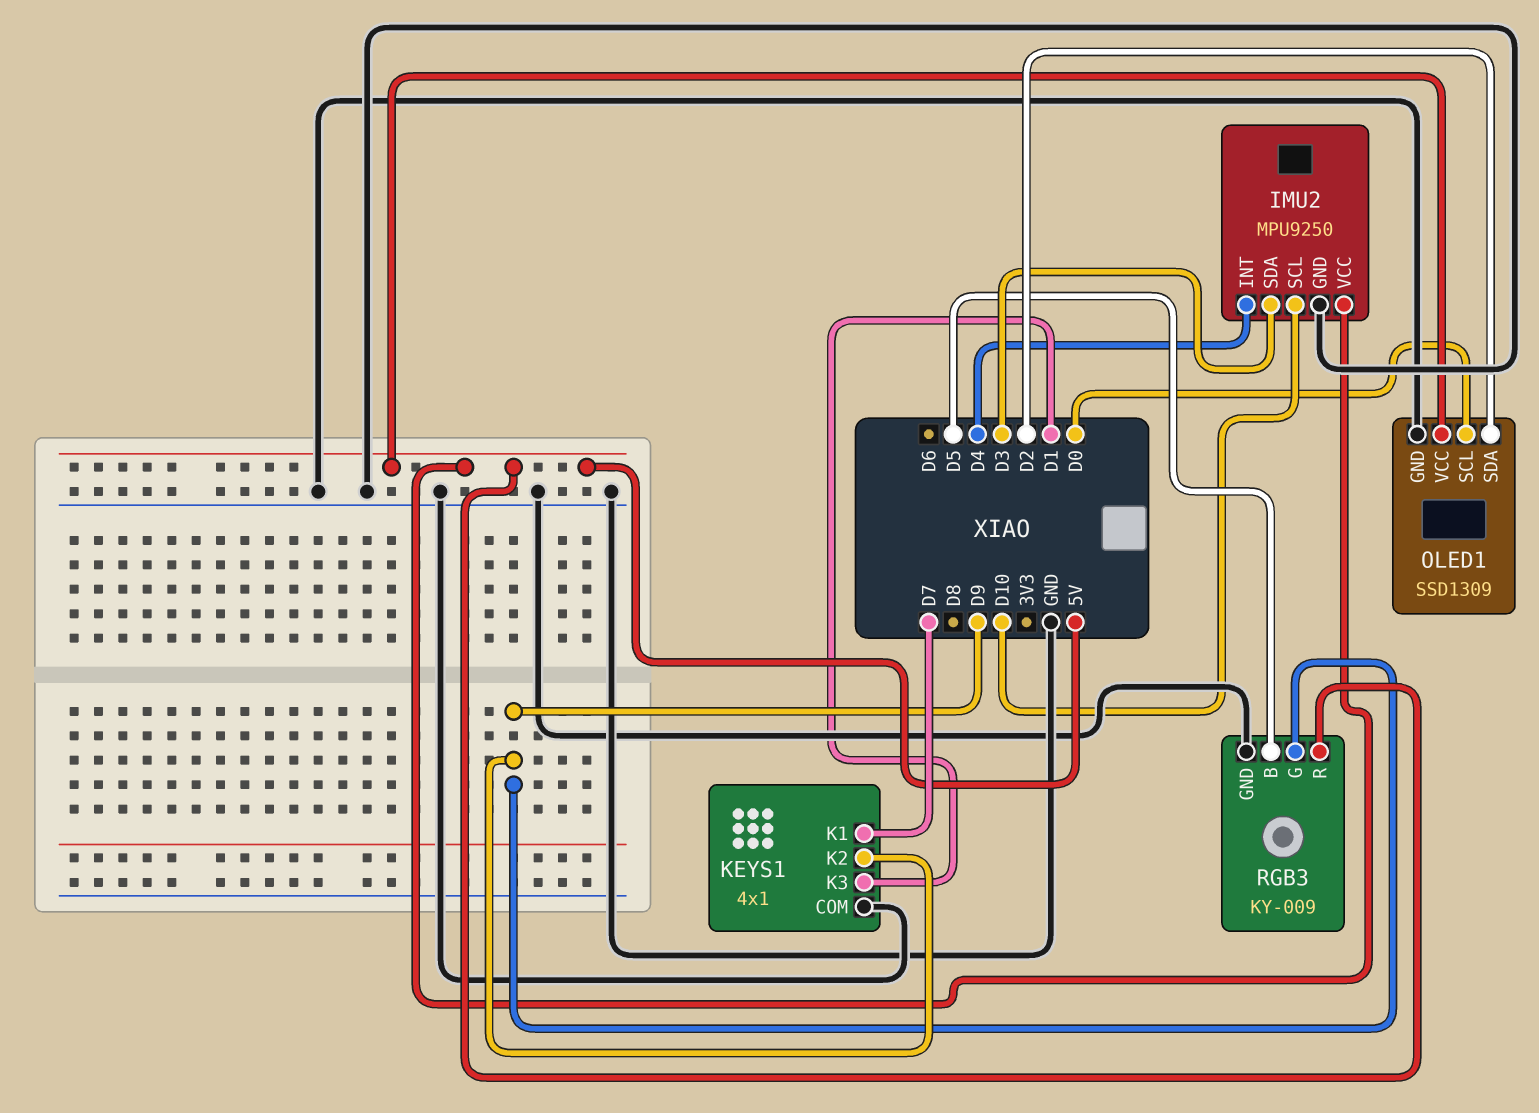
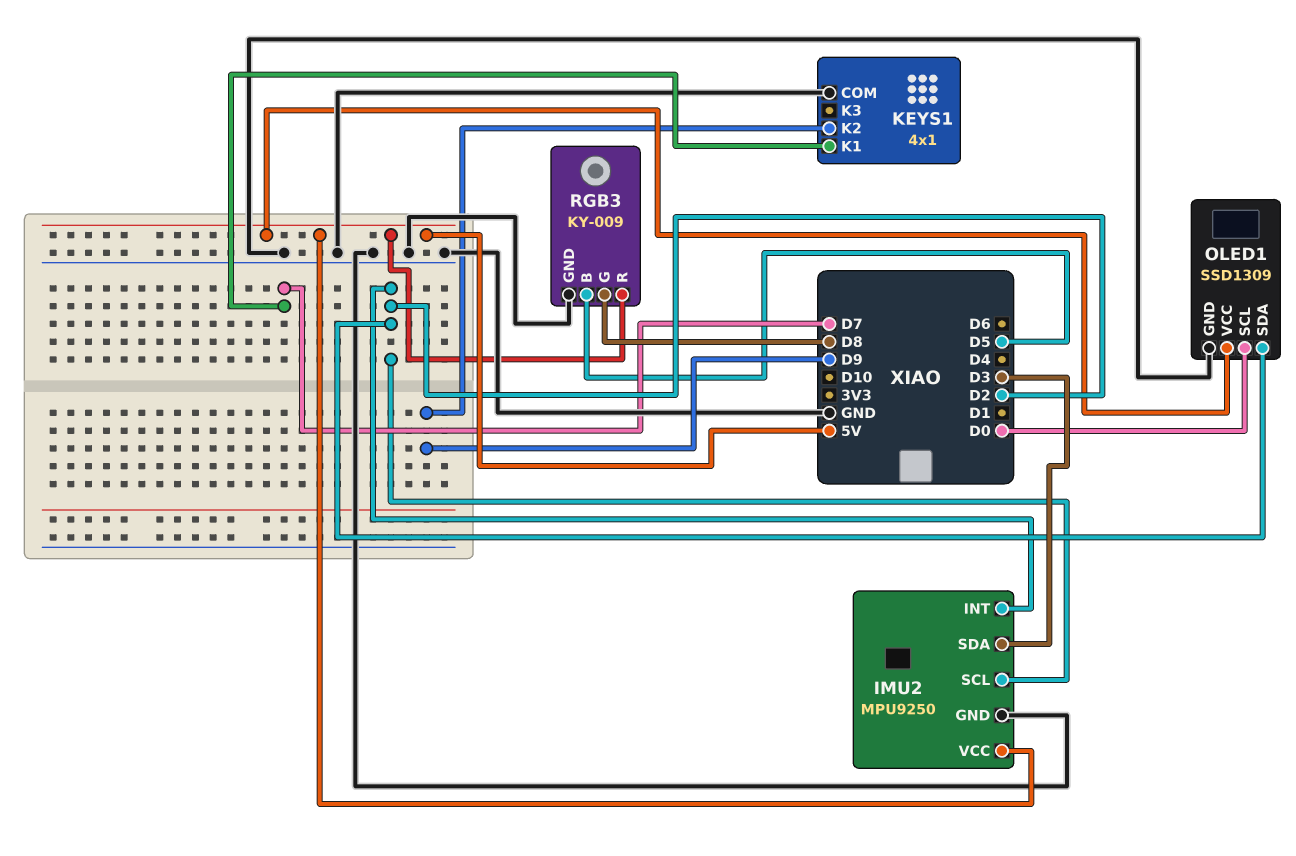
IMU2 pin INT: D4 -> D2
IMU2 pin SCL: D10 -> D2
KEYS1 pin K3: D1 -> none
RGB3 pin G: D9 -> D8

